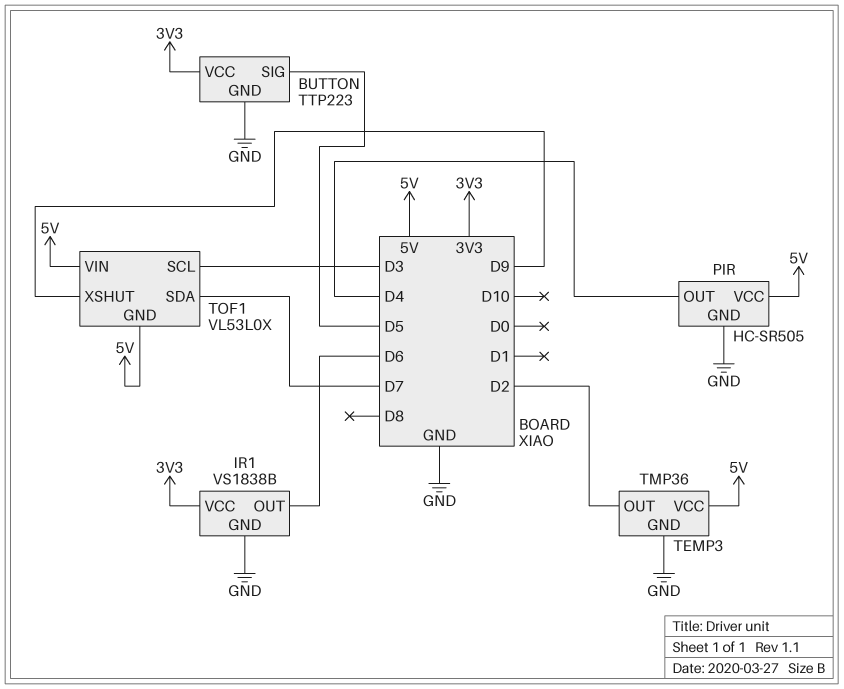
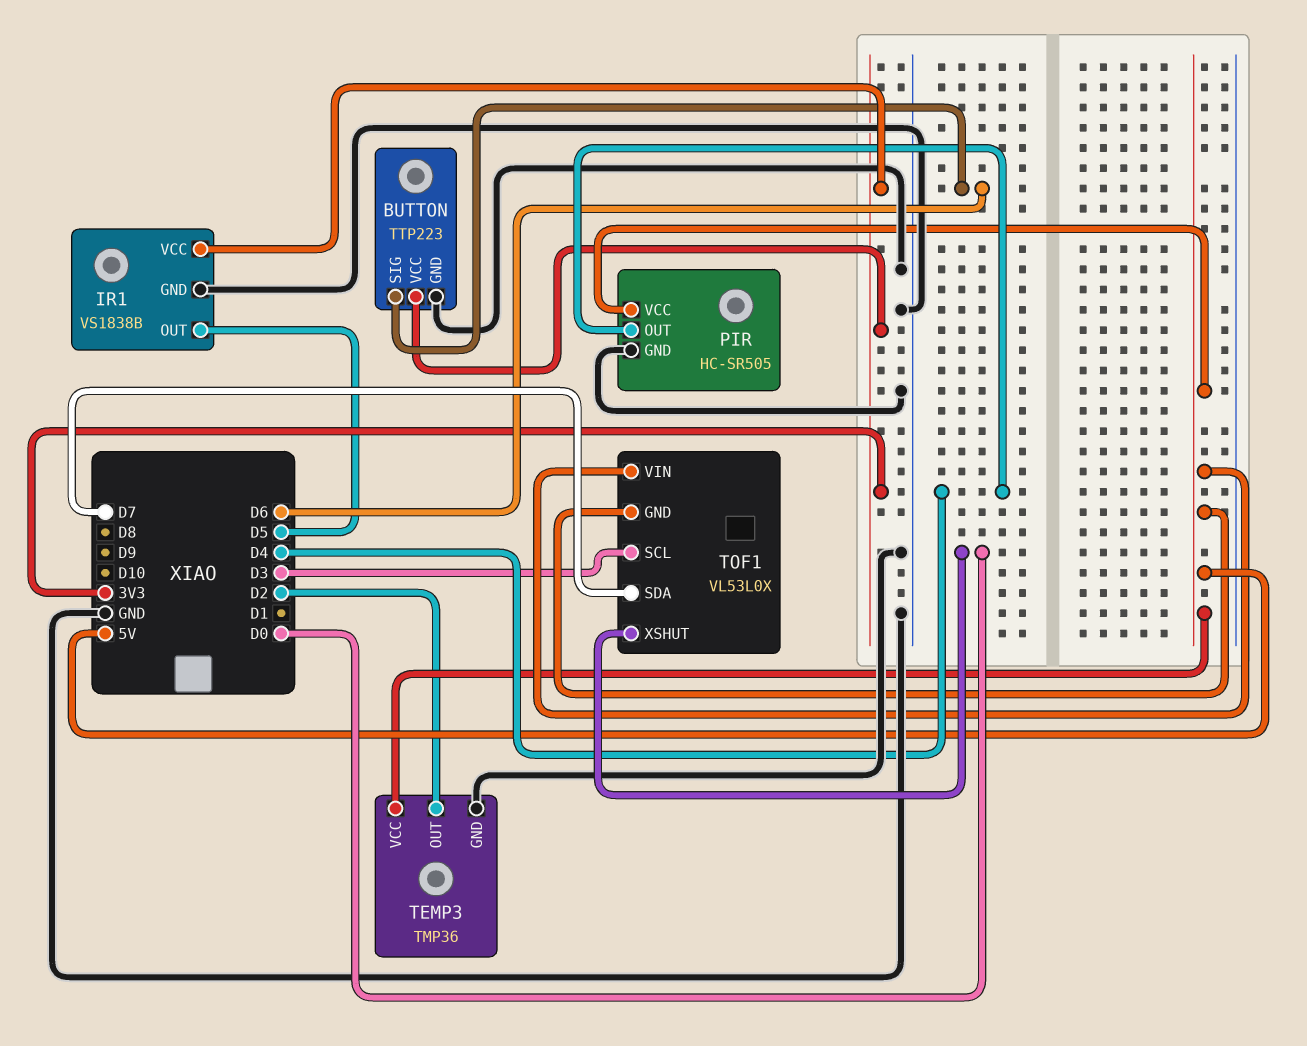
BUTTON pin SIG: D5 -> D6
IR1 pin OUT: D6 -> D5
TOF1 pin XSHUT: D9 -> D0

